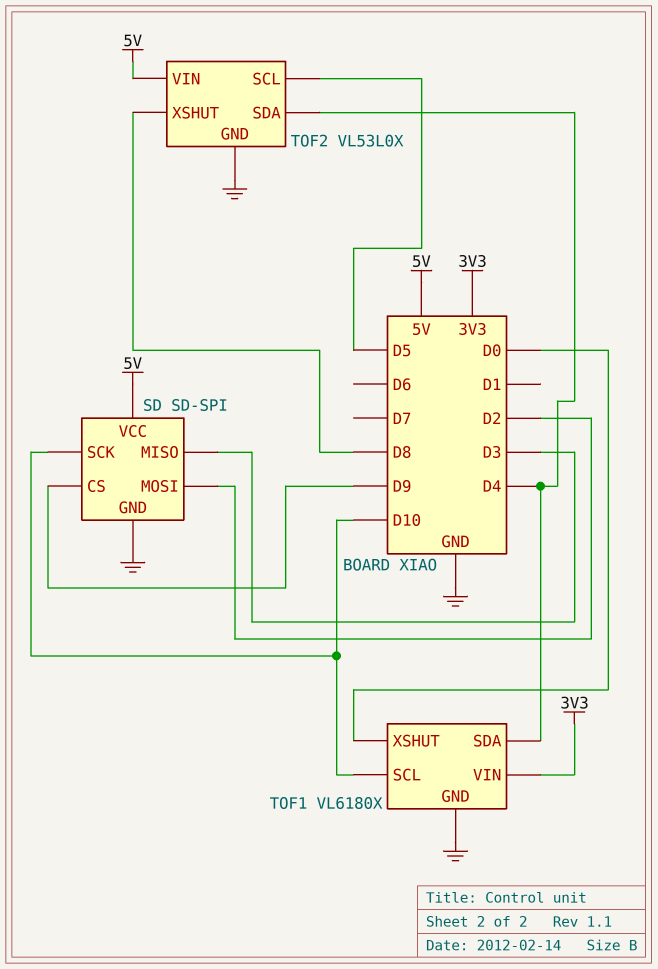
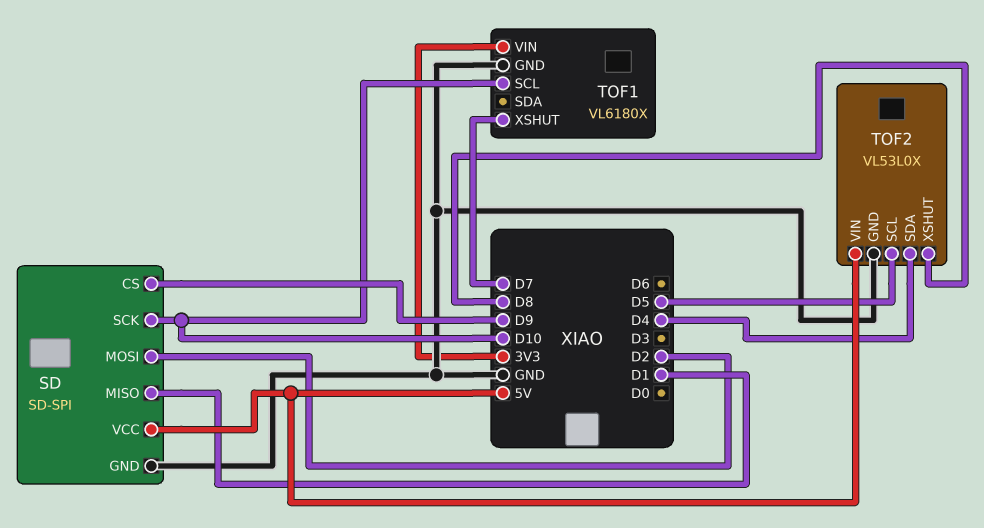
SD pin MISO: D3 -> D1
TOF1 pin SDA: D4 -> none
TOF1 pin XSHUT: D0 -> D7

